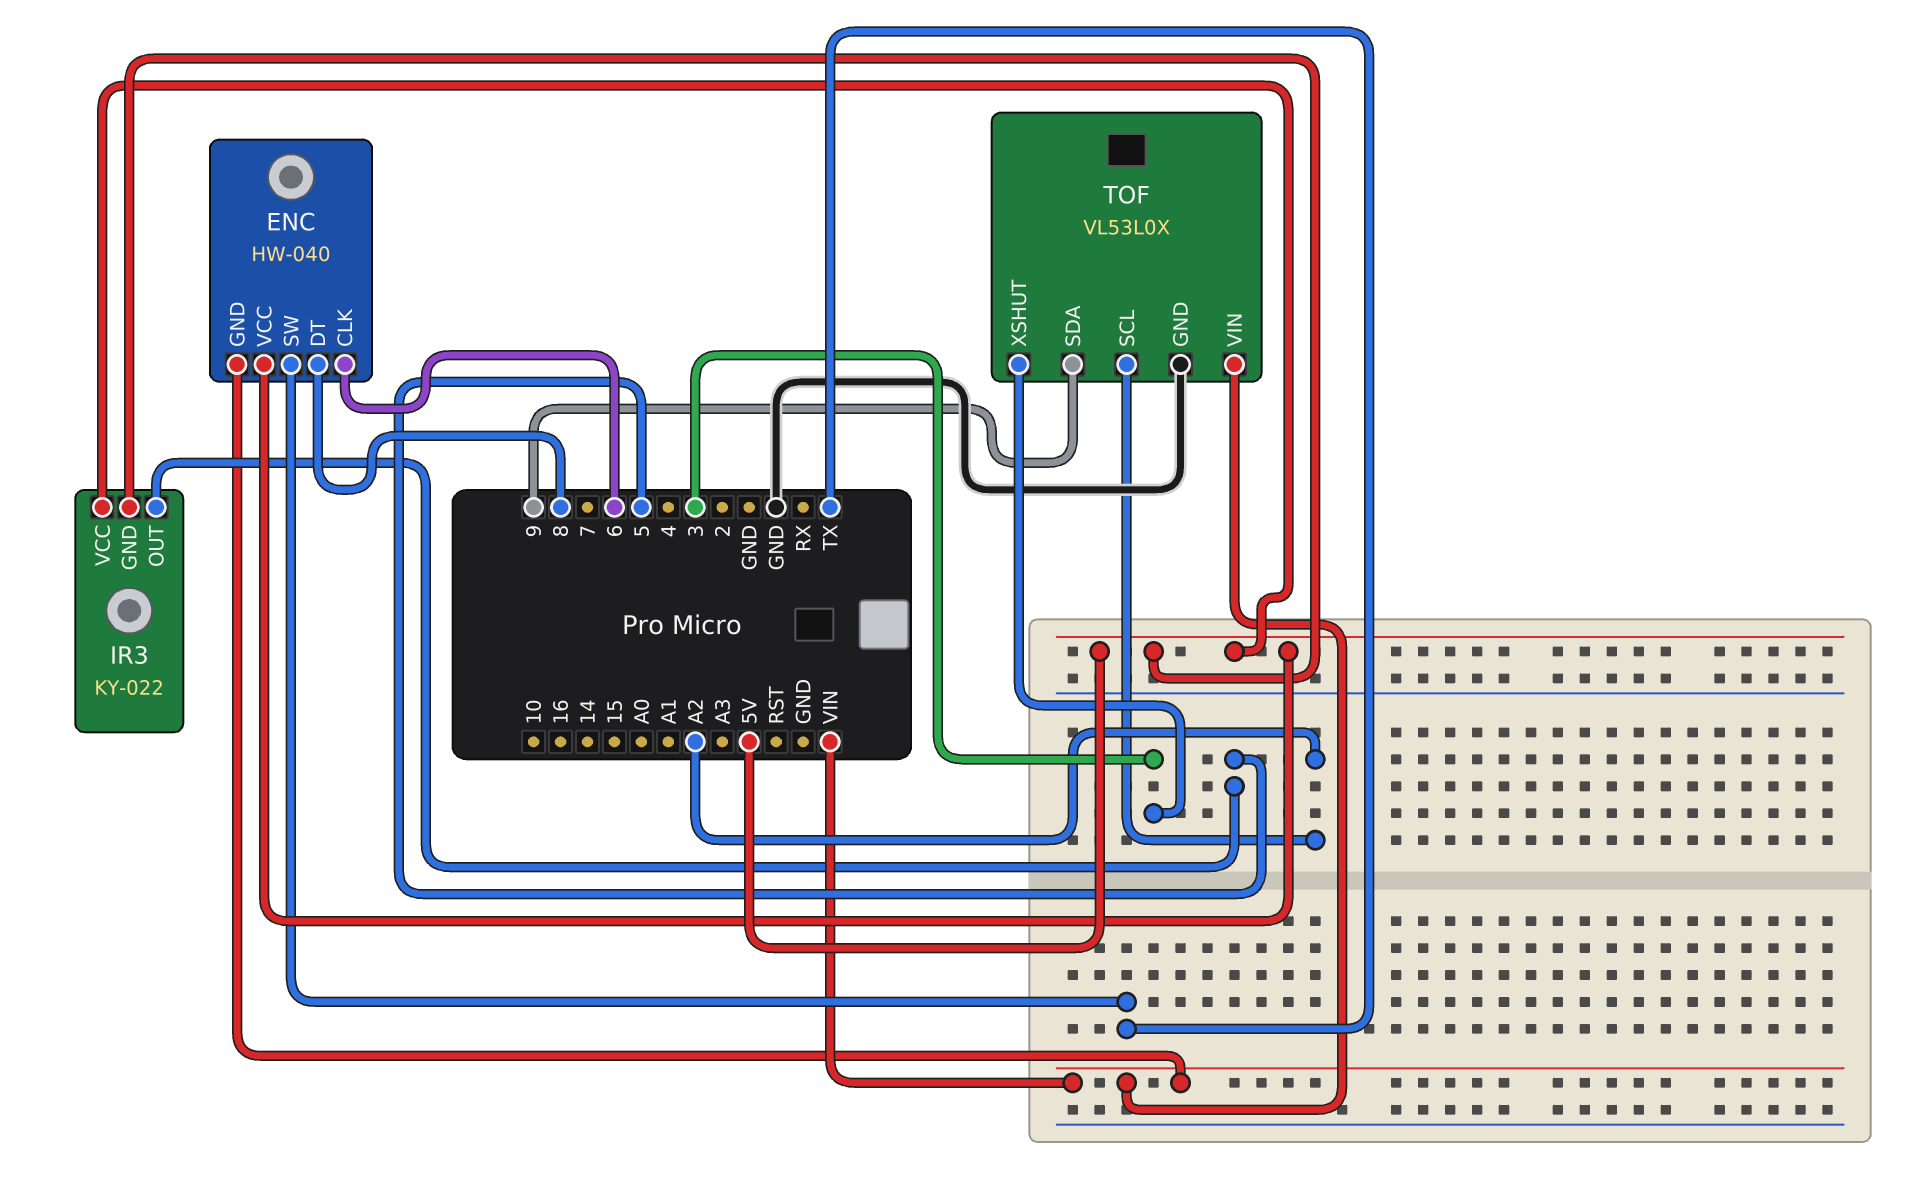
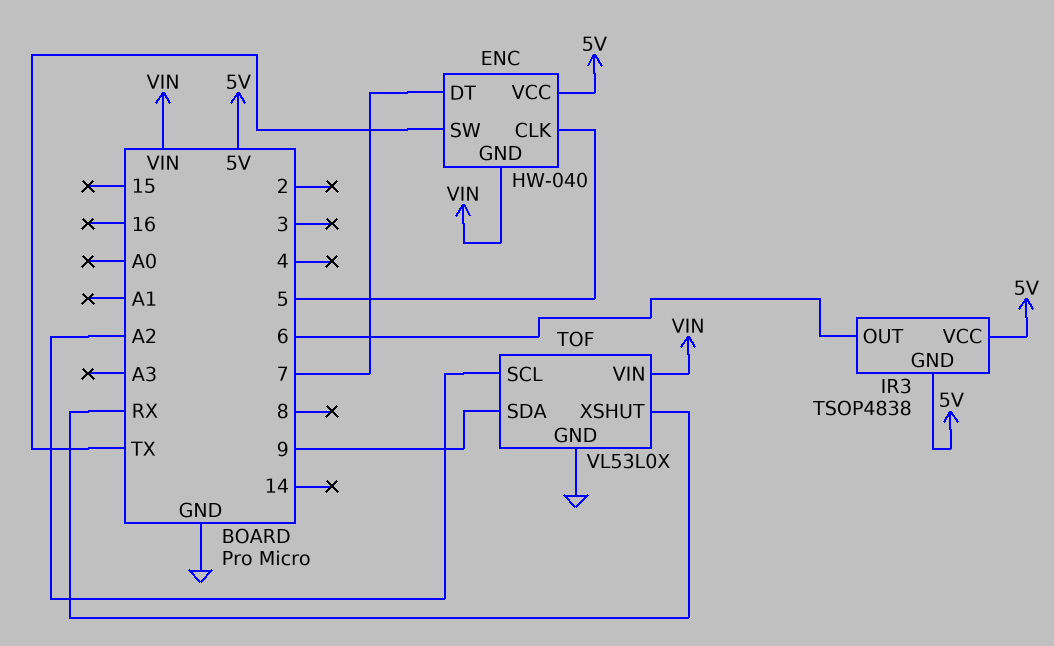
ENC pin CLK: 6 -> 5
ENC pin DT: 8 -> 7
IR3: KY-022 -> TSOP4838
IR3 pin OUT: 5 -> 6
TOF pin XSHUT: 3 -> RX

